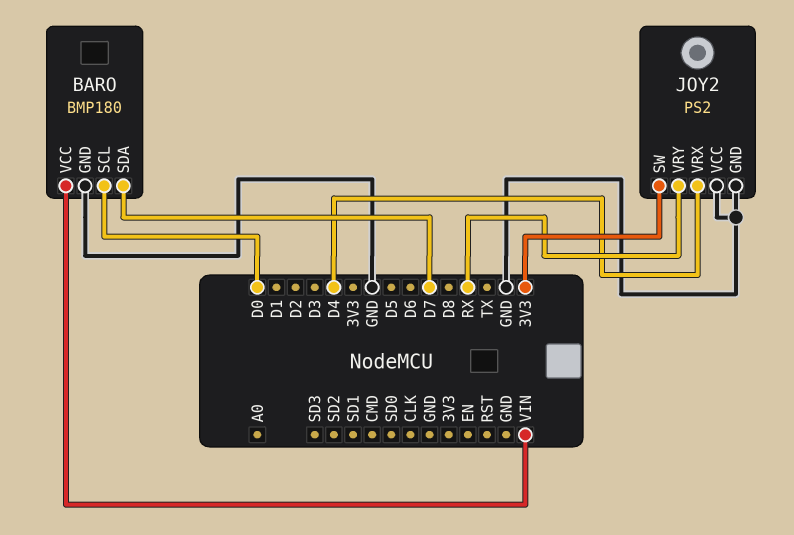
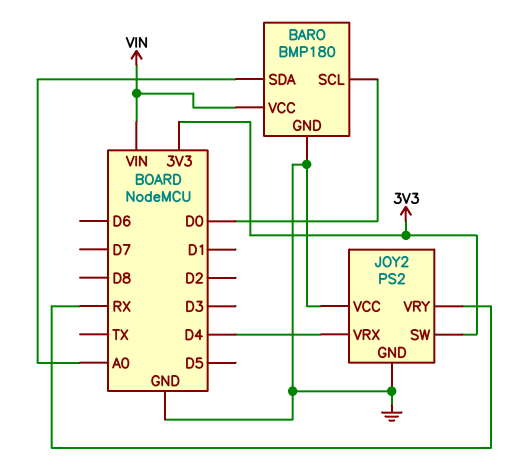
BARO pin SDA: D7 -> A0

